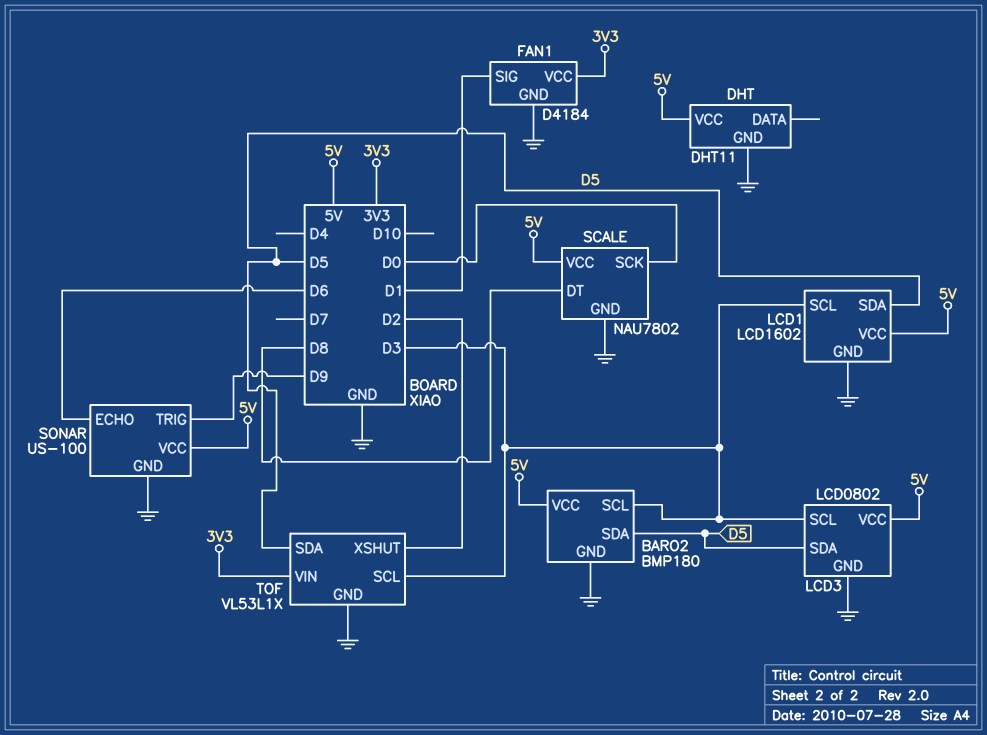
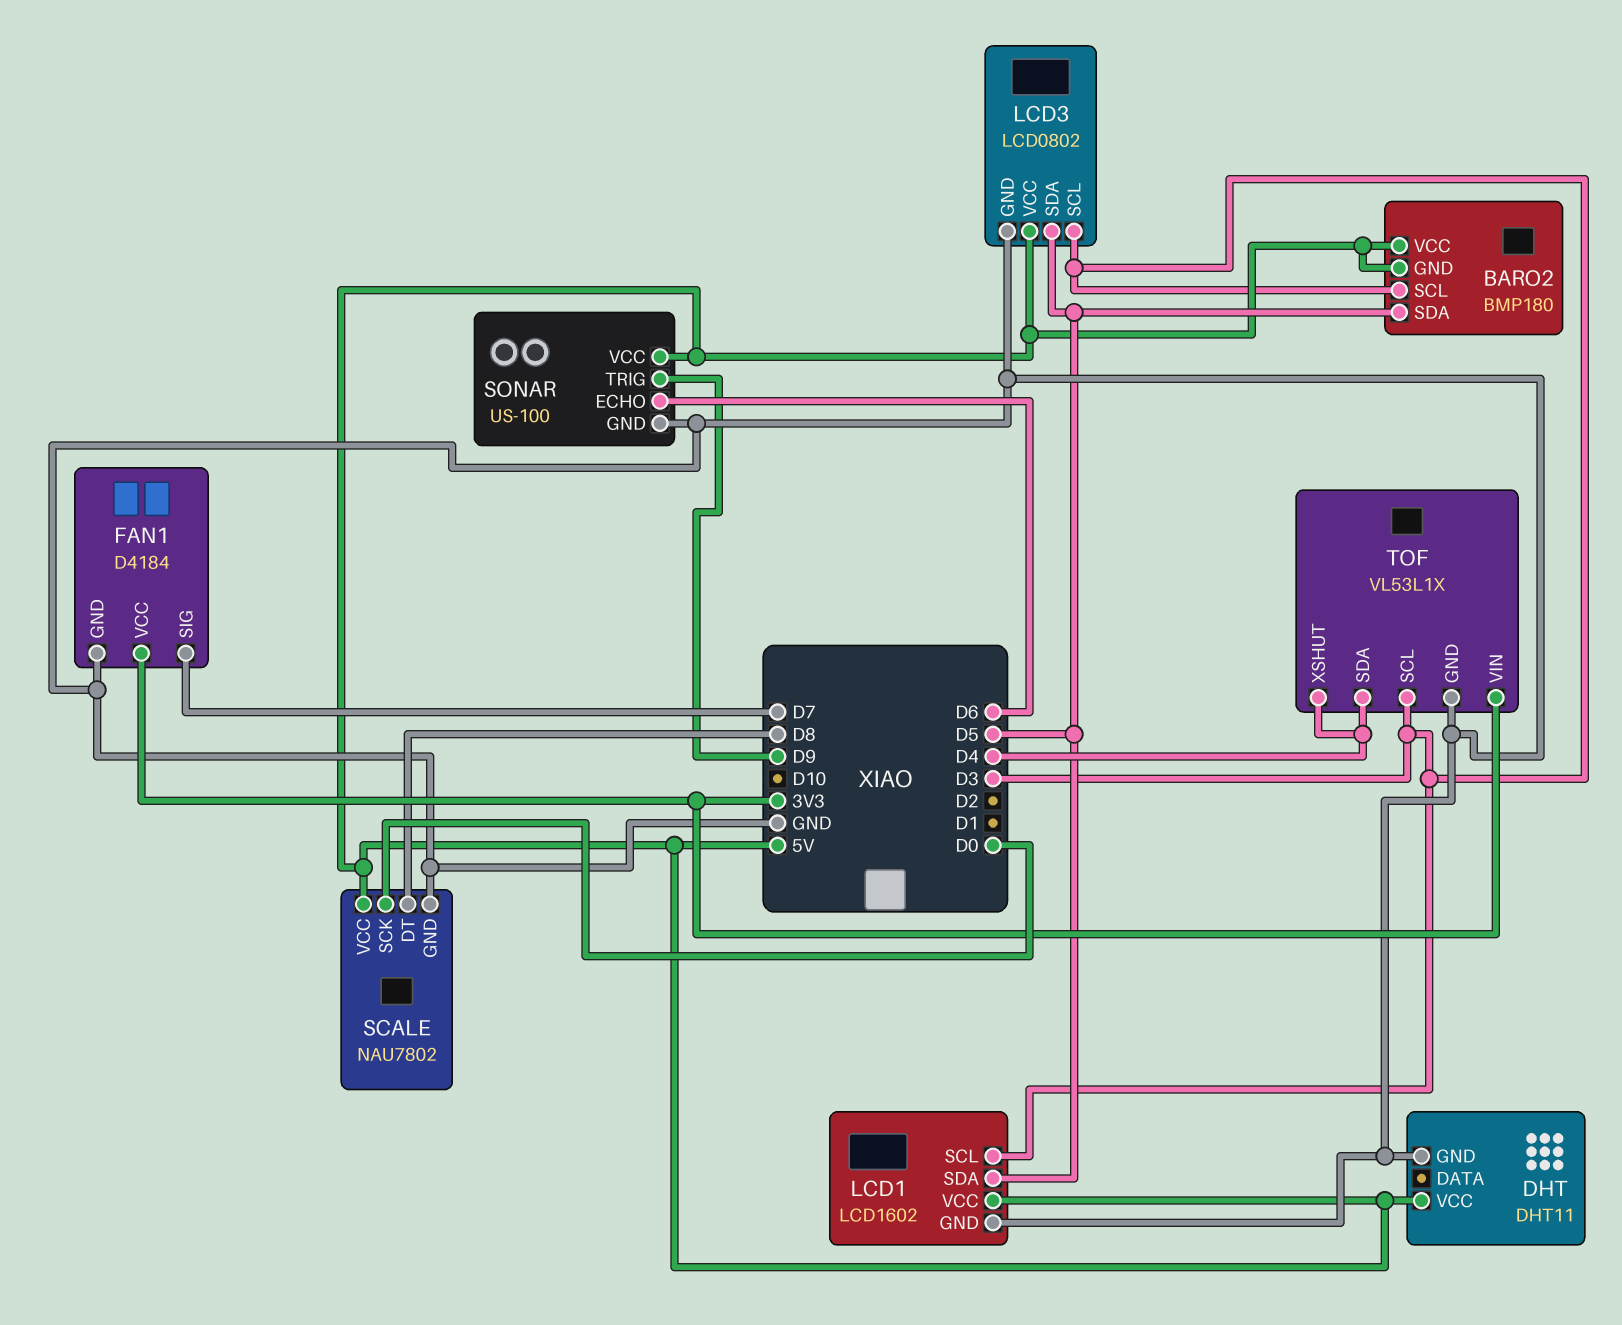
BARO2 pin GND: GND -> 5V
FAN1 pin SIG: D1 -> D7
TOF pin SDA: D5 -> D4
TOF pin XSHUT: D2 -> D4

